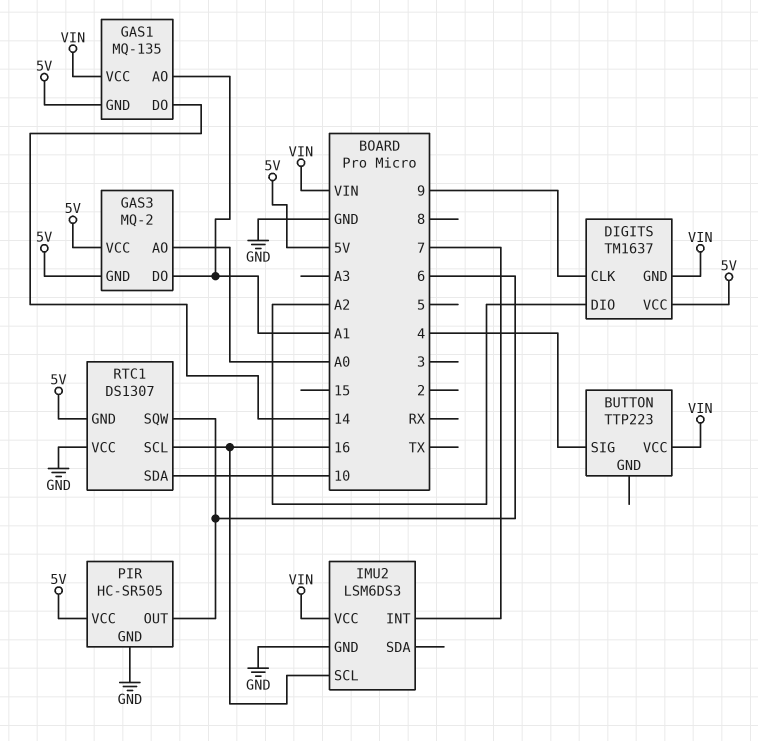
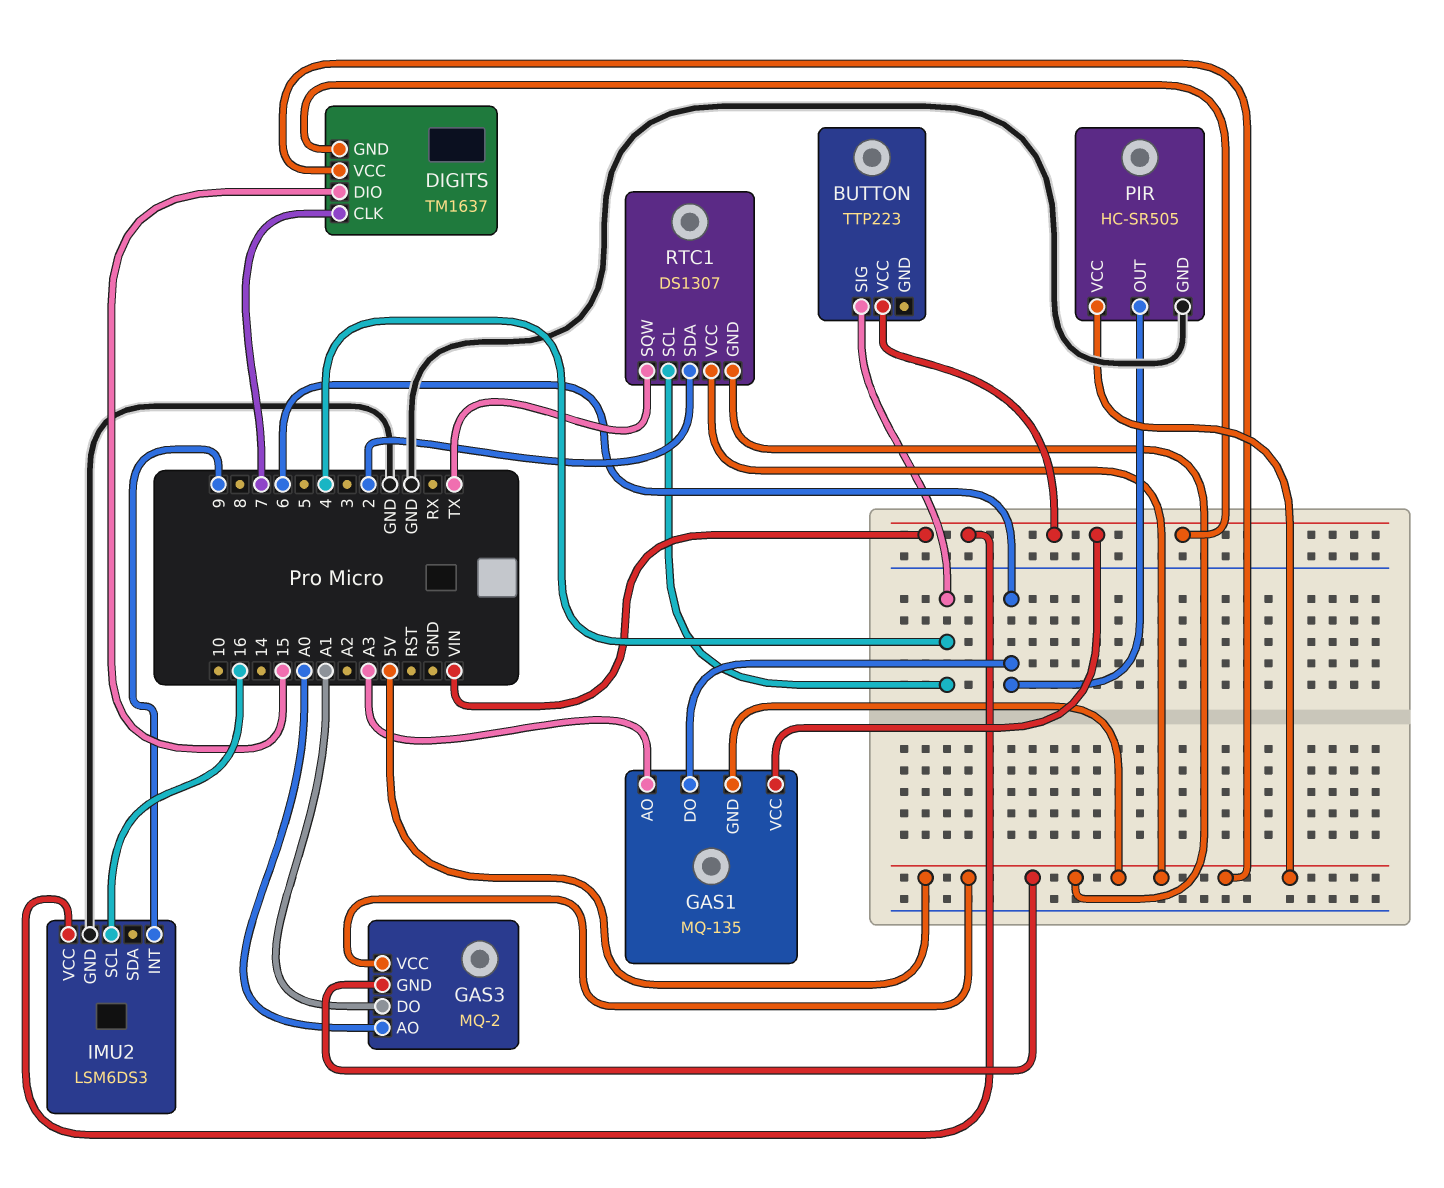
DIGITS pin CLK: 9 -> 7
DIGITS pin DIO: A2 -> 15
GAS1 pin AO: A1 -> A3
GAS1 pin DO: 14 -> 6
IMU2 pin INT: 7 -> 9
RTC1 pin SCL: 16 -> 4
RTC1 pin SDA: 10 -> 2
RTC1 pin SQW: 6 -> TX
RTC1 pin VCC: GND -> 5V

